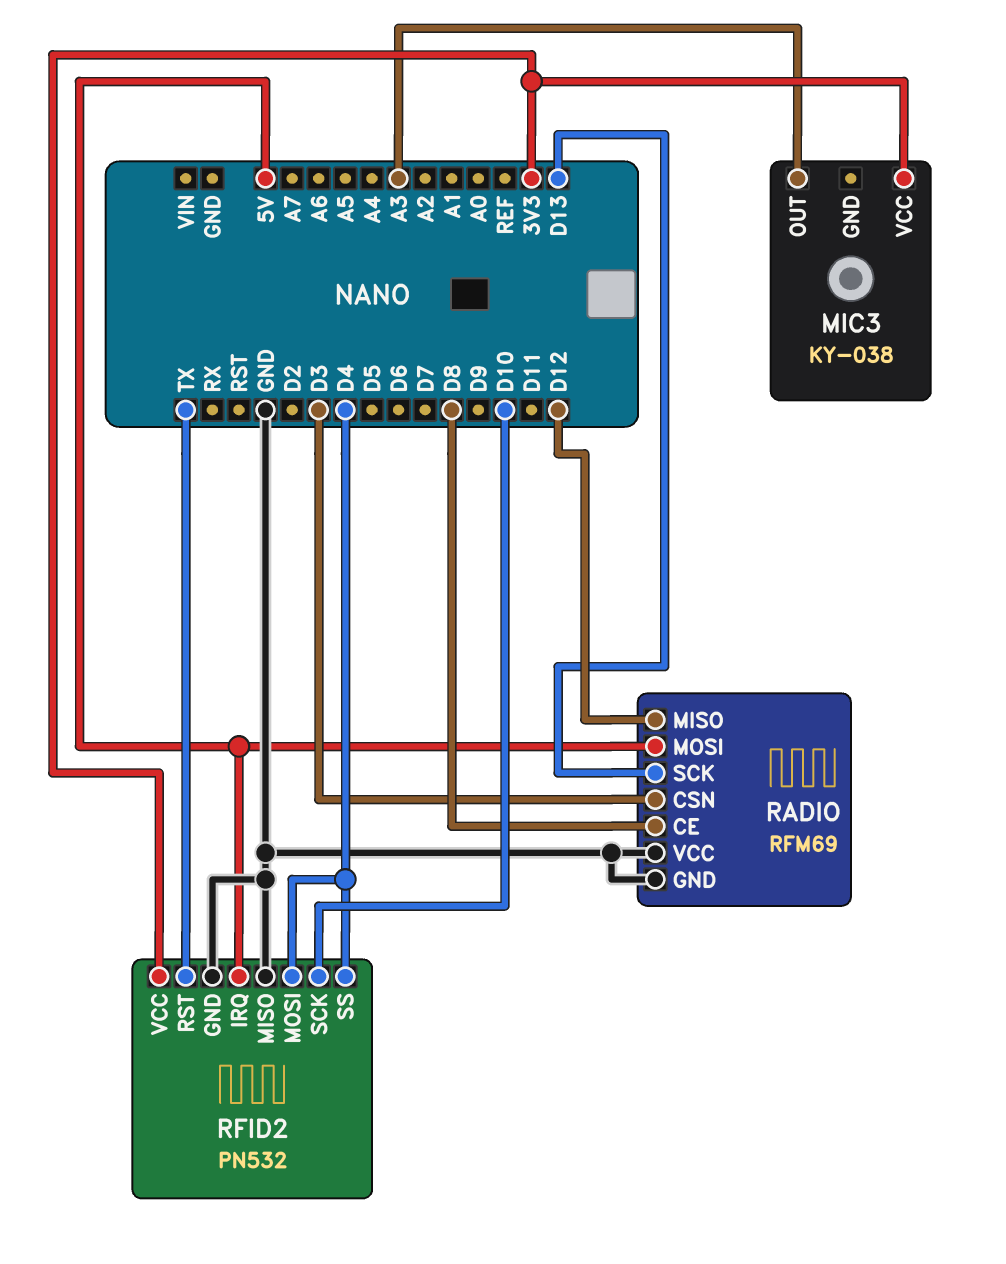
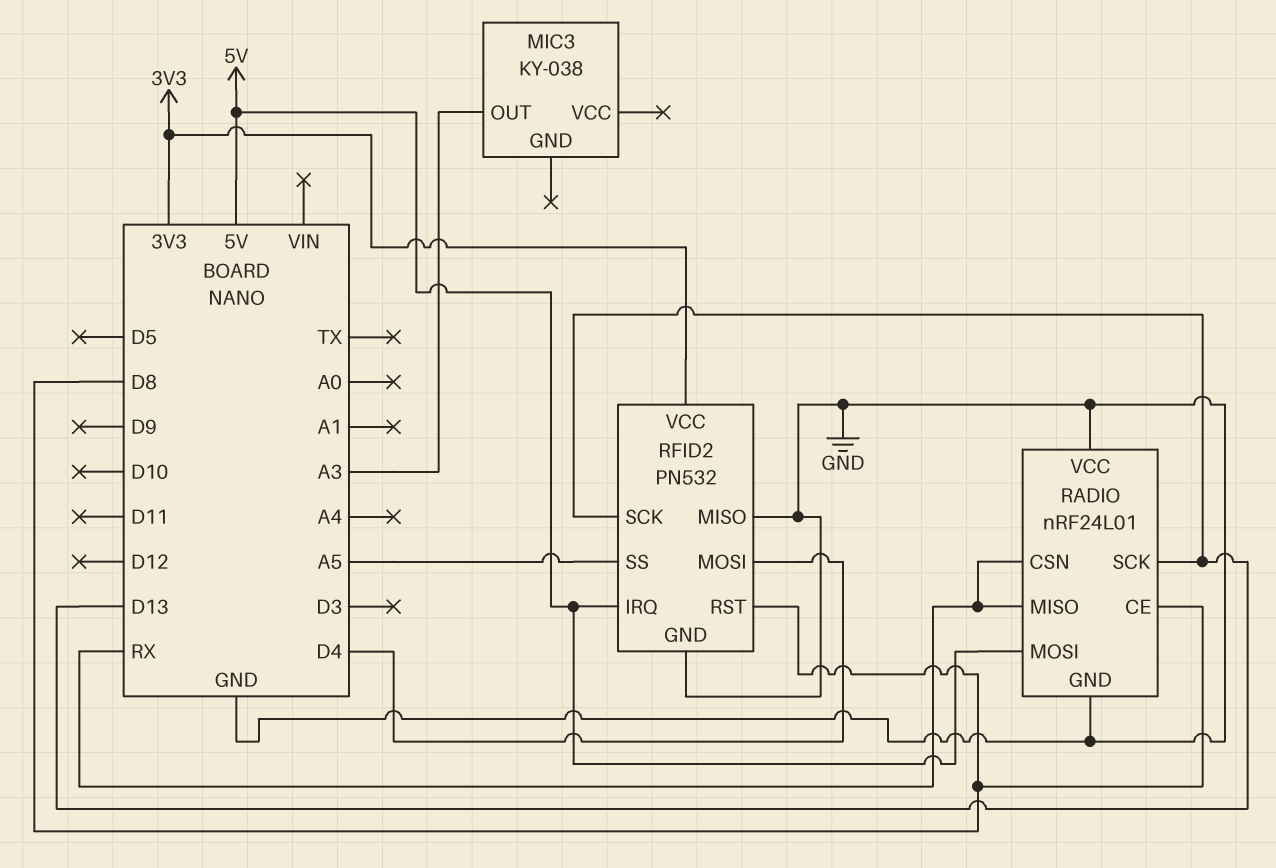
MIC3 pin VCC: 3V3 -> none
RADIO: RFM69 -> nRF24L01
RADIO pin CSN: D3 -> RX
RADIO pin MISO: D12 -> RX
RFID2 pin RST: TX -> D8
RFID2 pin SCK: D10 -> D13
RFID2 pin SS: D4 -> A5

